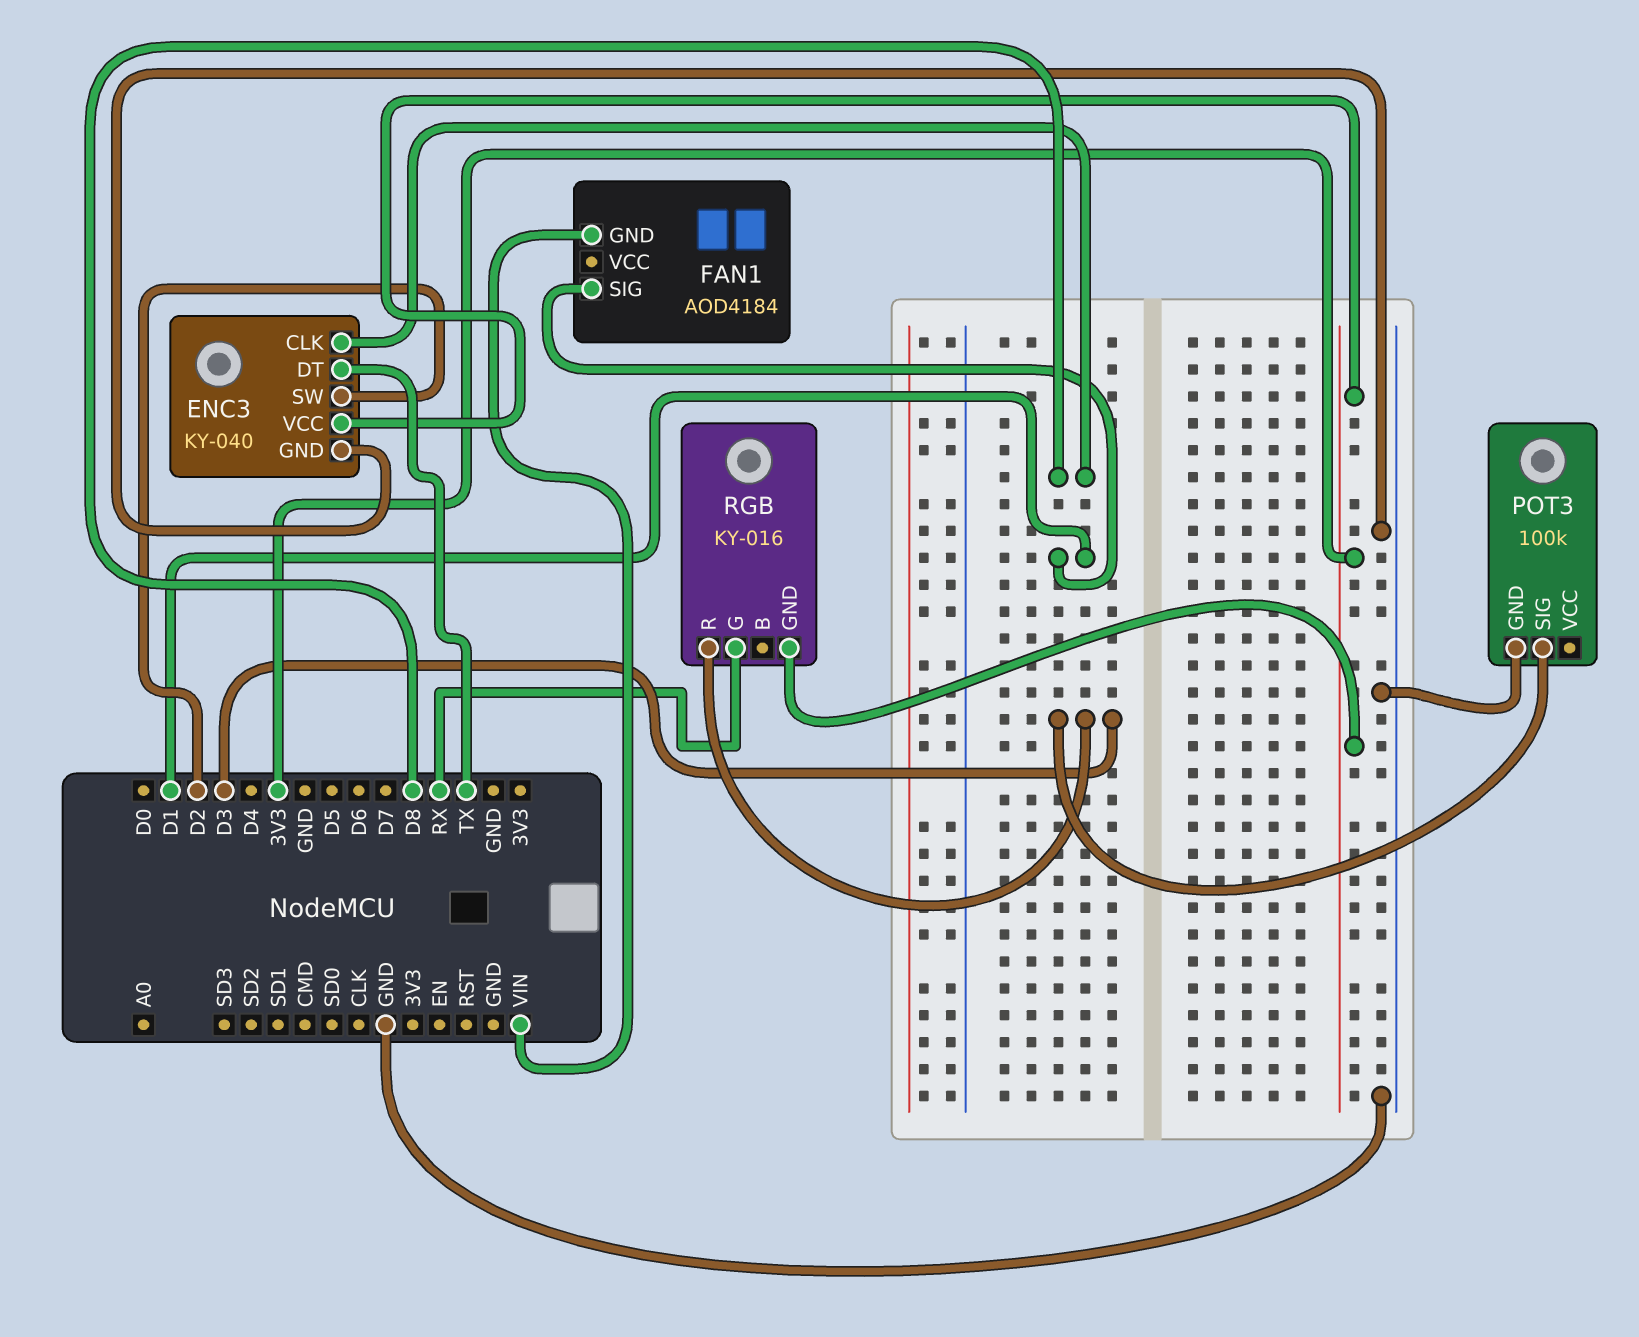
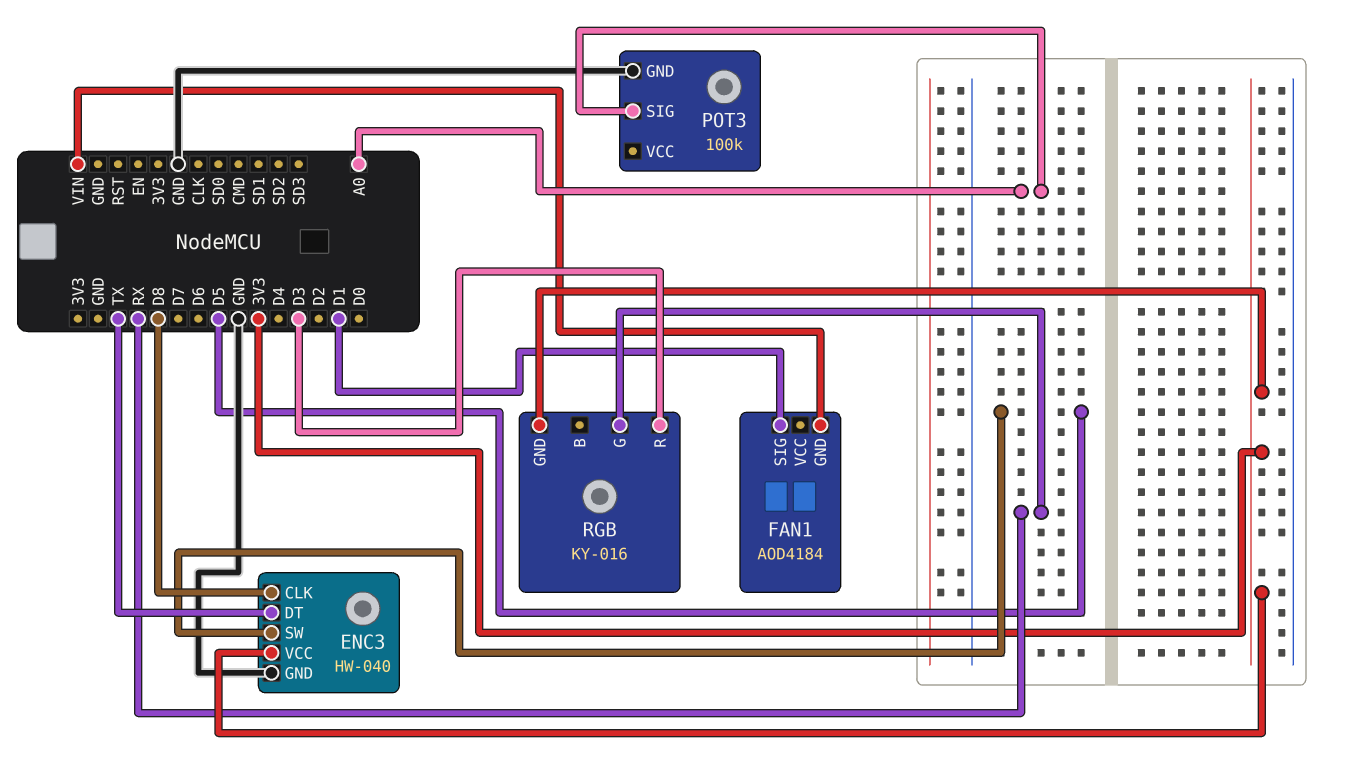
ENC3: KY-040 -> HW-040
ENC3 pin SW: D2 -> D5
POT3 pin SIG: D3 -> A0

